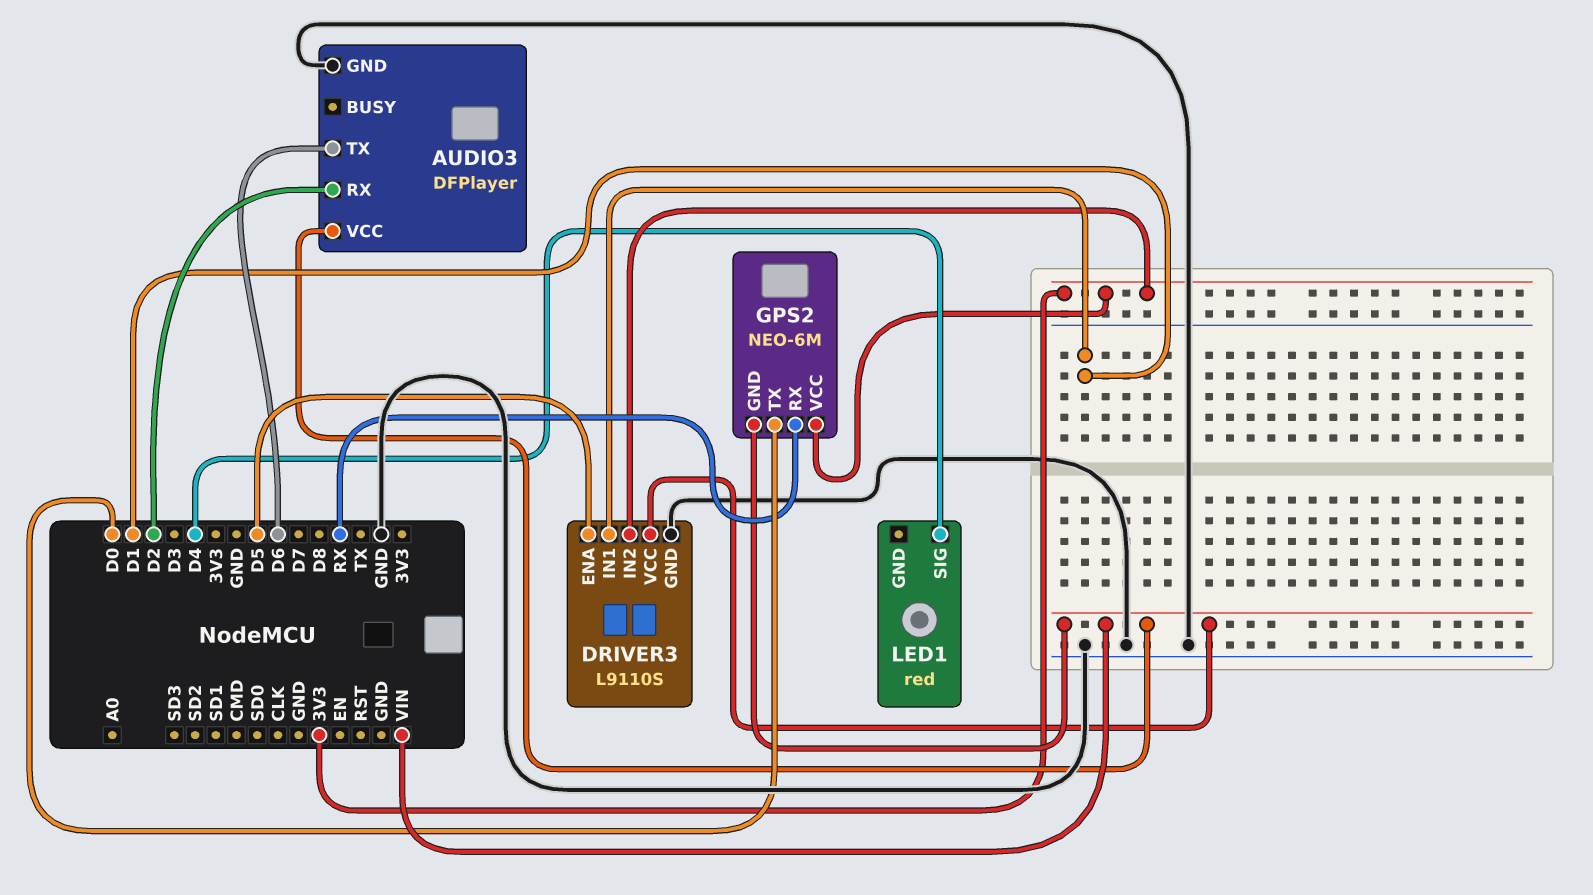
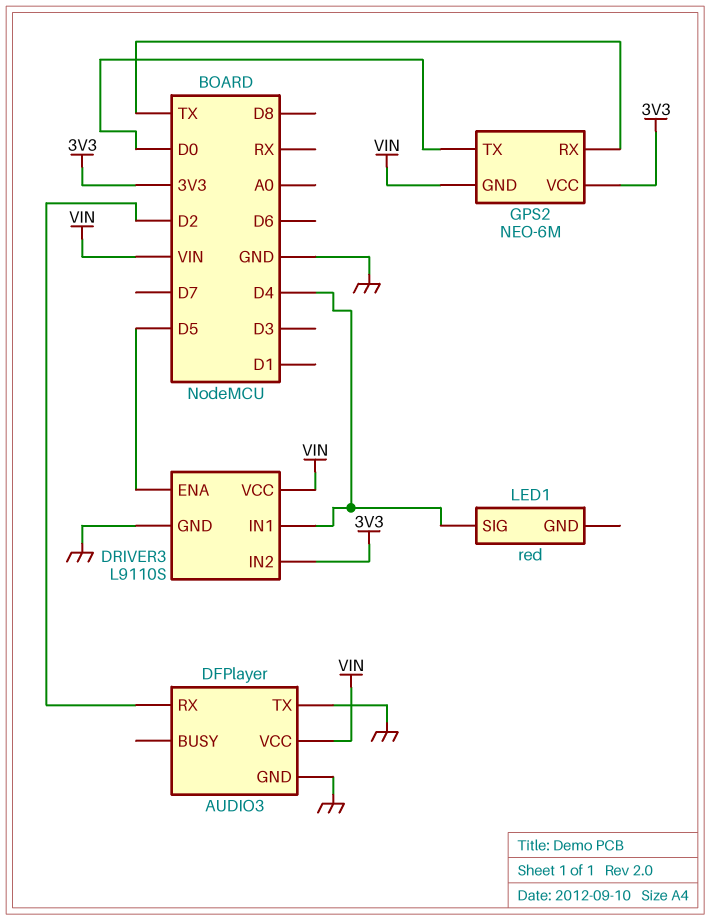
AUDIO3 pin TX: D6 -> GND
DRIVER3 pin IN1: D1 -> D4
GPS2 pin RX: RX -> TX

